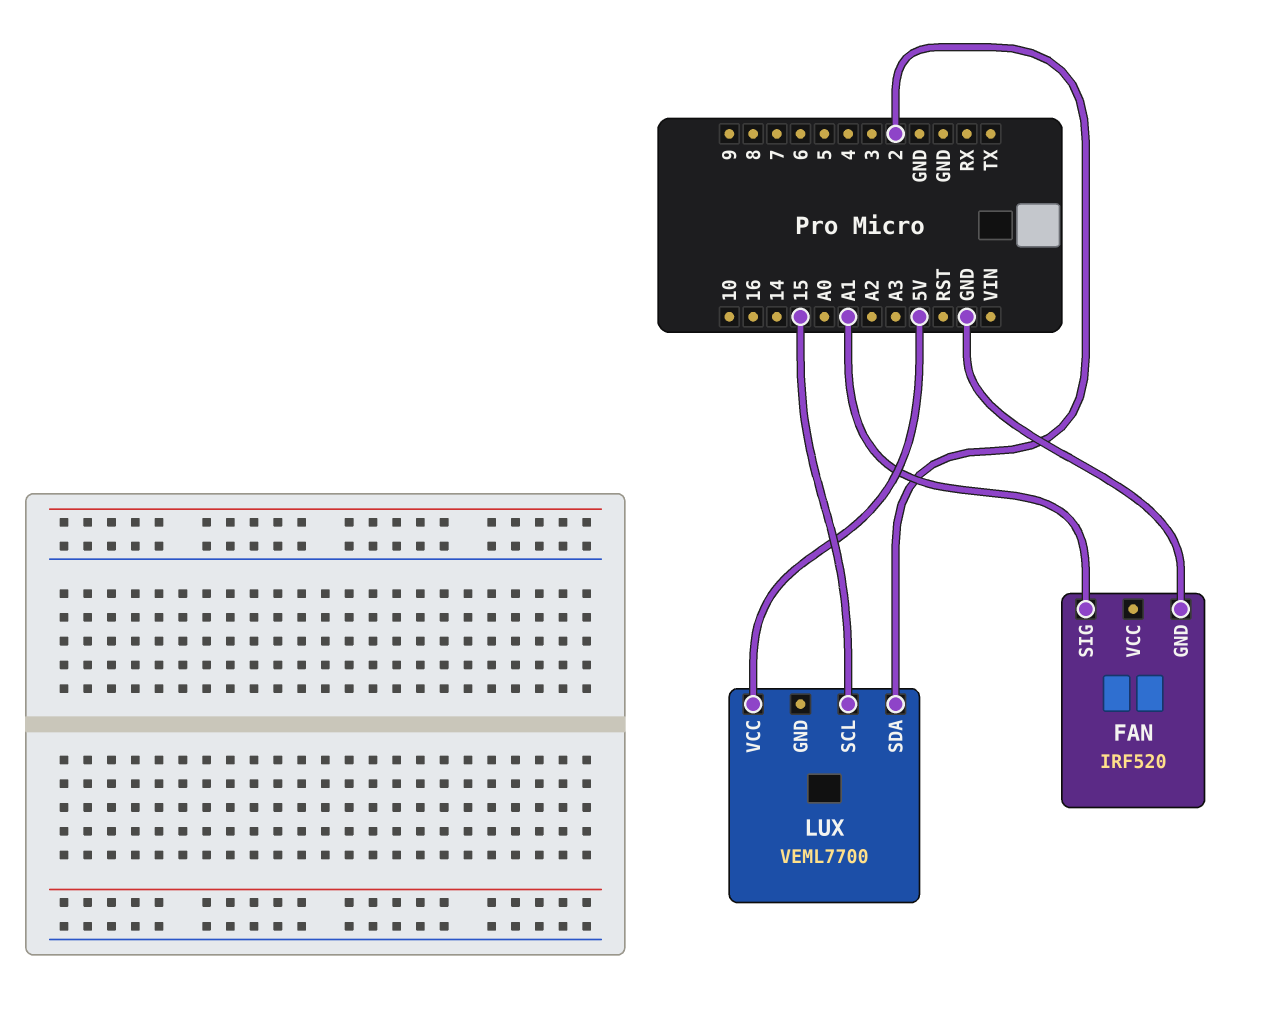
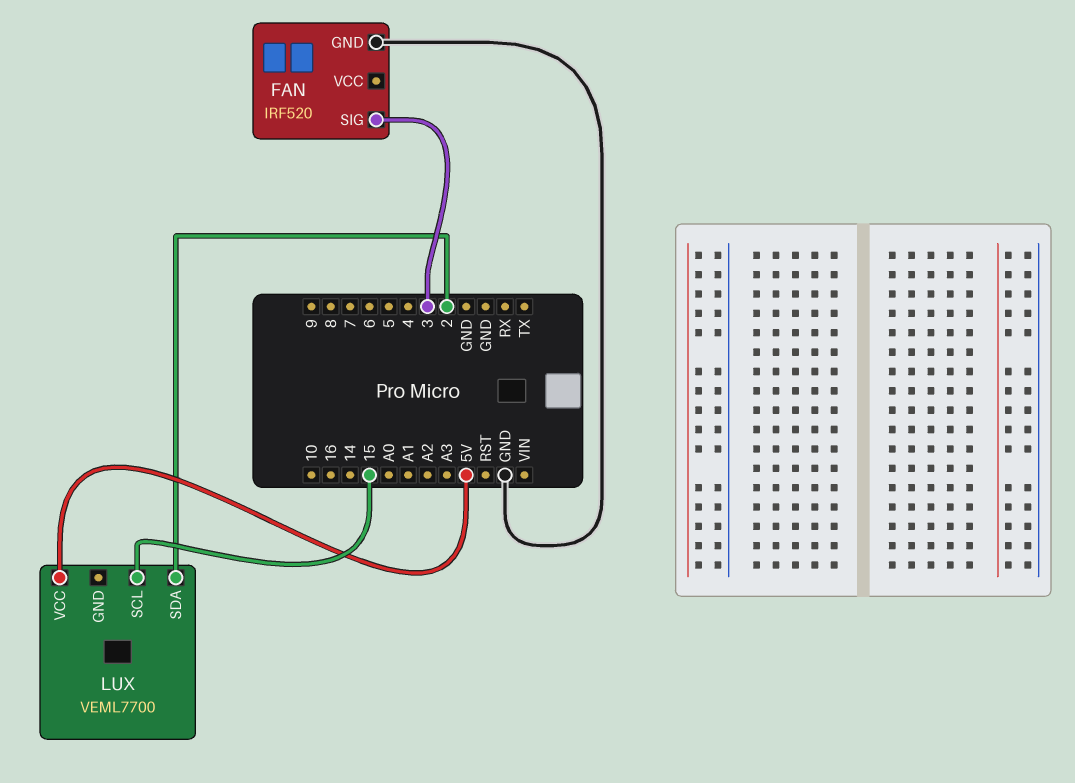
FAN pin SIG: A1 -> 3

